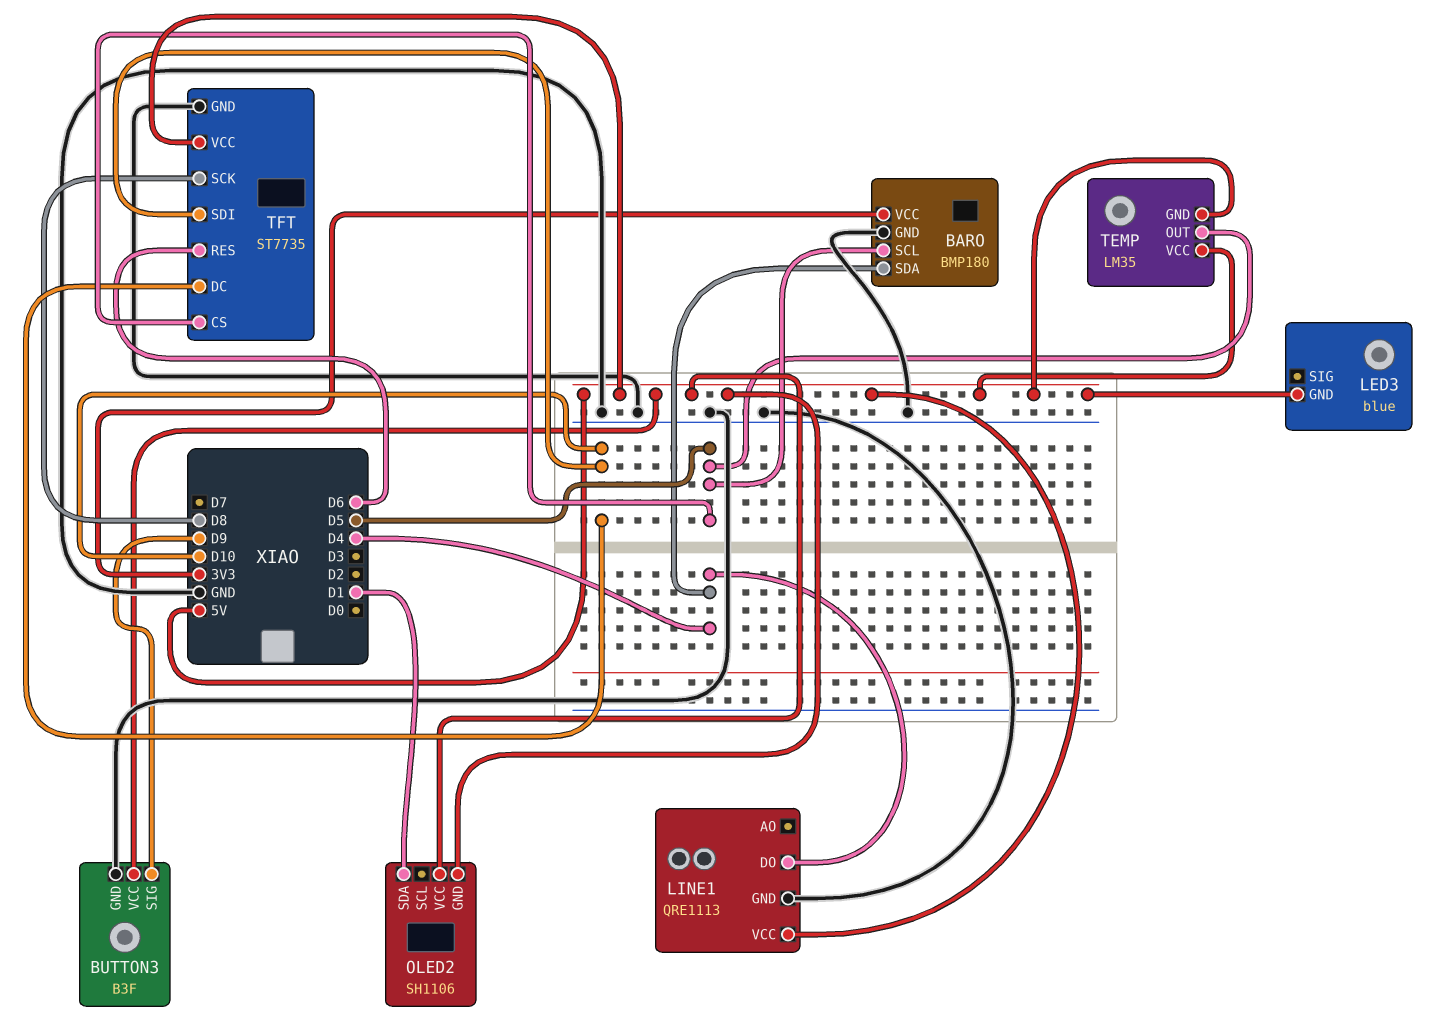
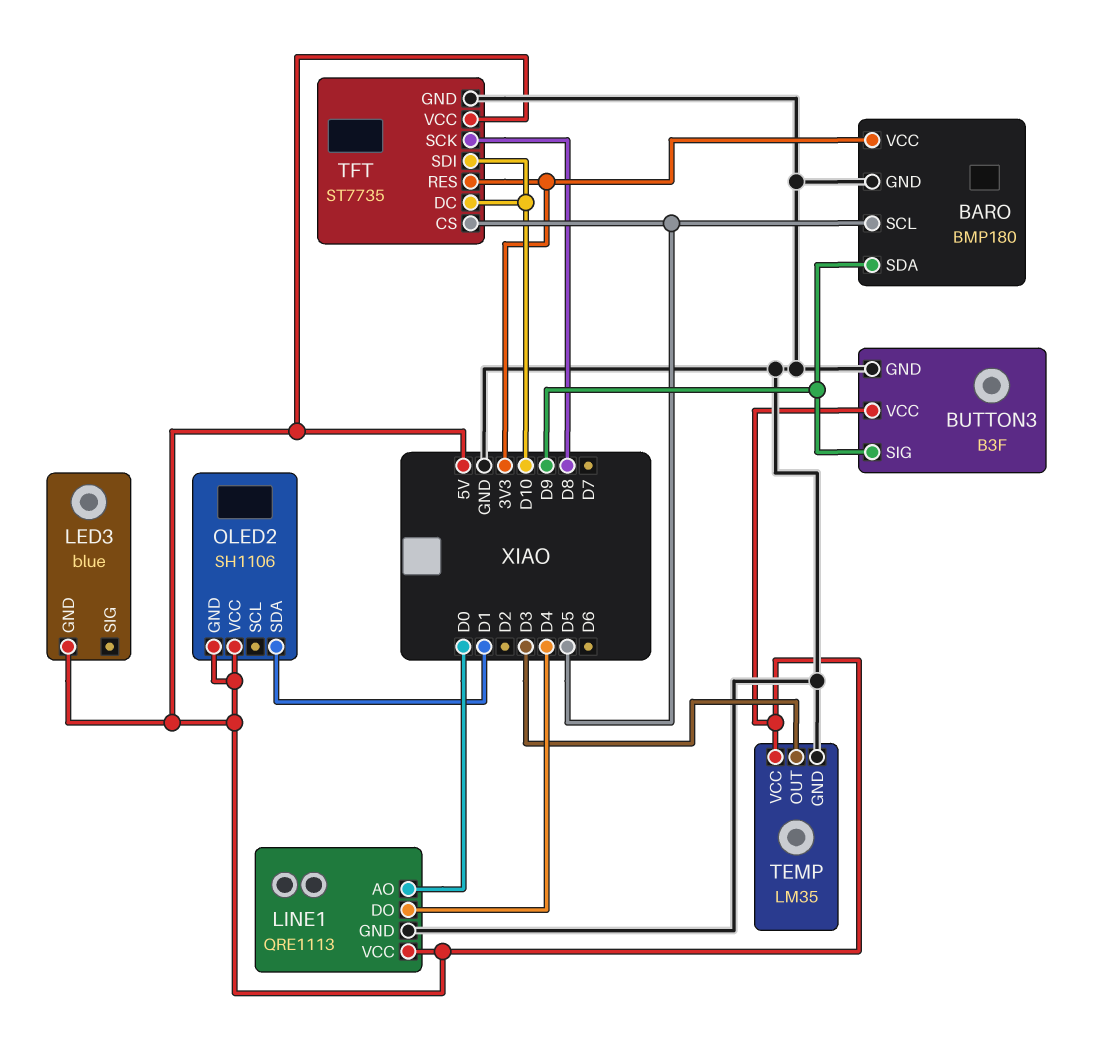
BARO pin SDA: D4 -> D9
LINE1 pin AO: none -> D0
TEMP pin GND: 5V -> GND
TEMP pin OUT: D5 -> D3
TFT pin RES: D6 -> 3V3

